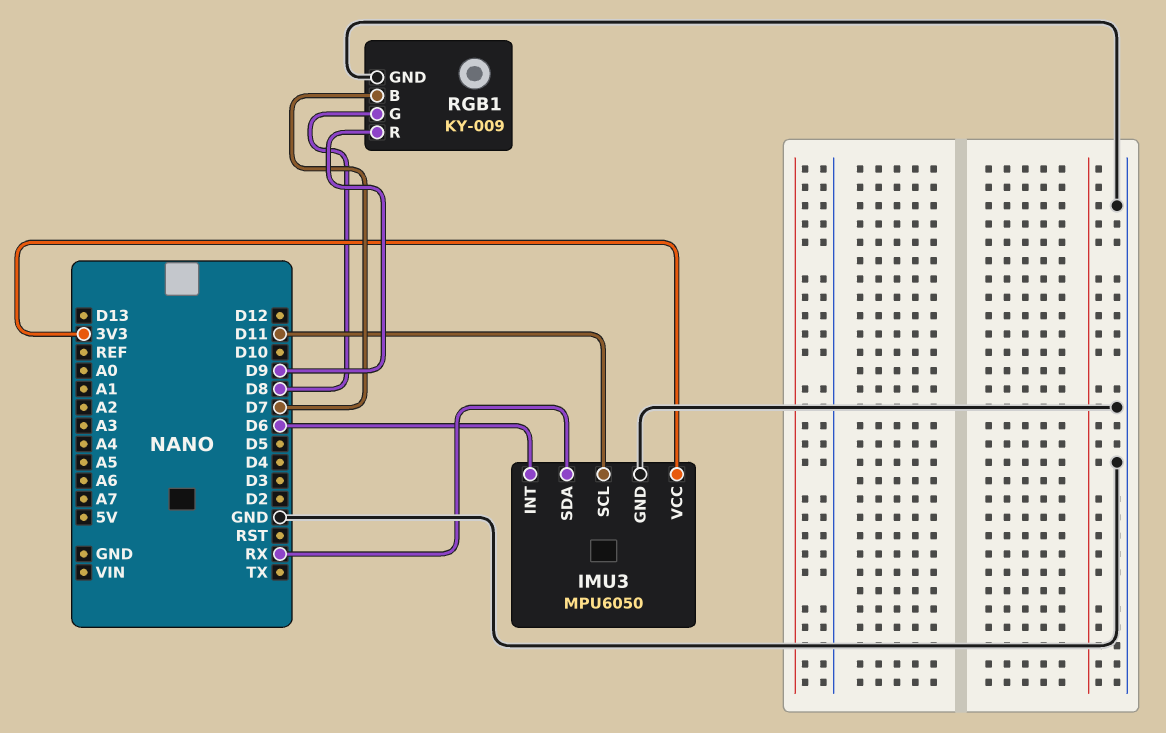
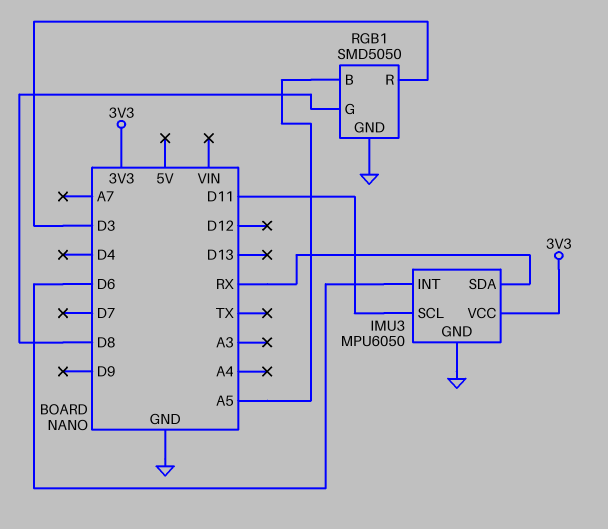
RGB1: KY-009 -> SMD5050
RGB1 pin B: D7 -> A5
RGB1 pin R: D9 -> D3

